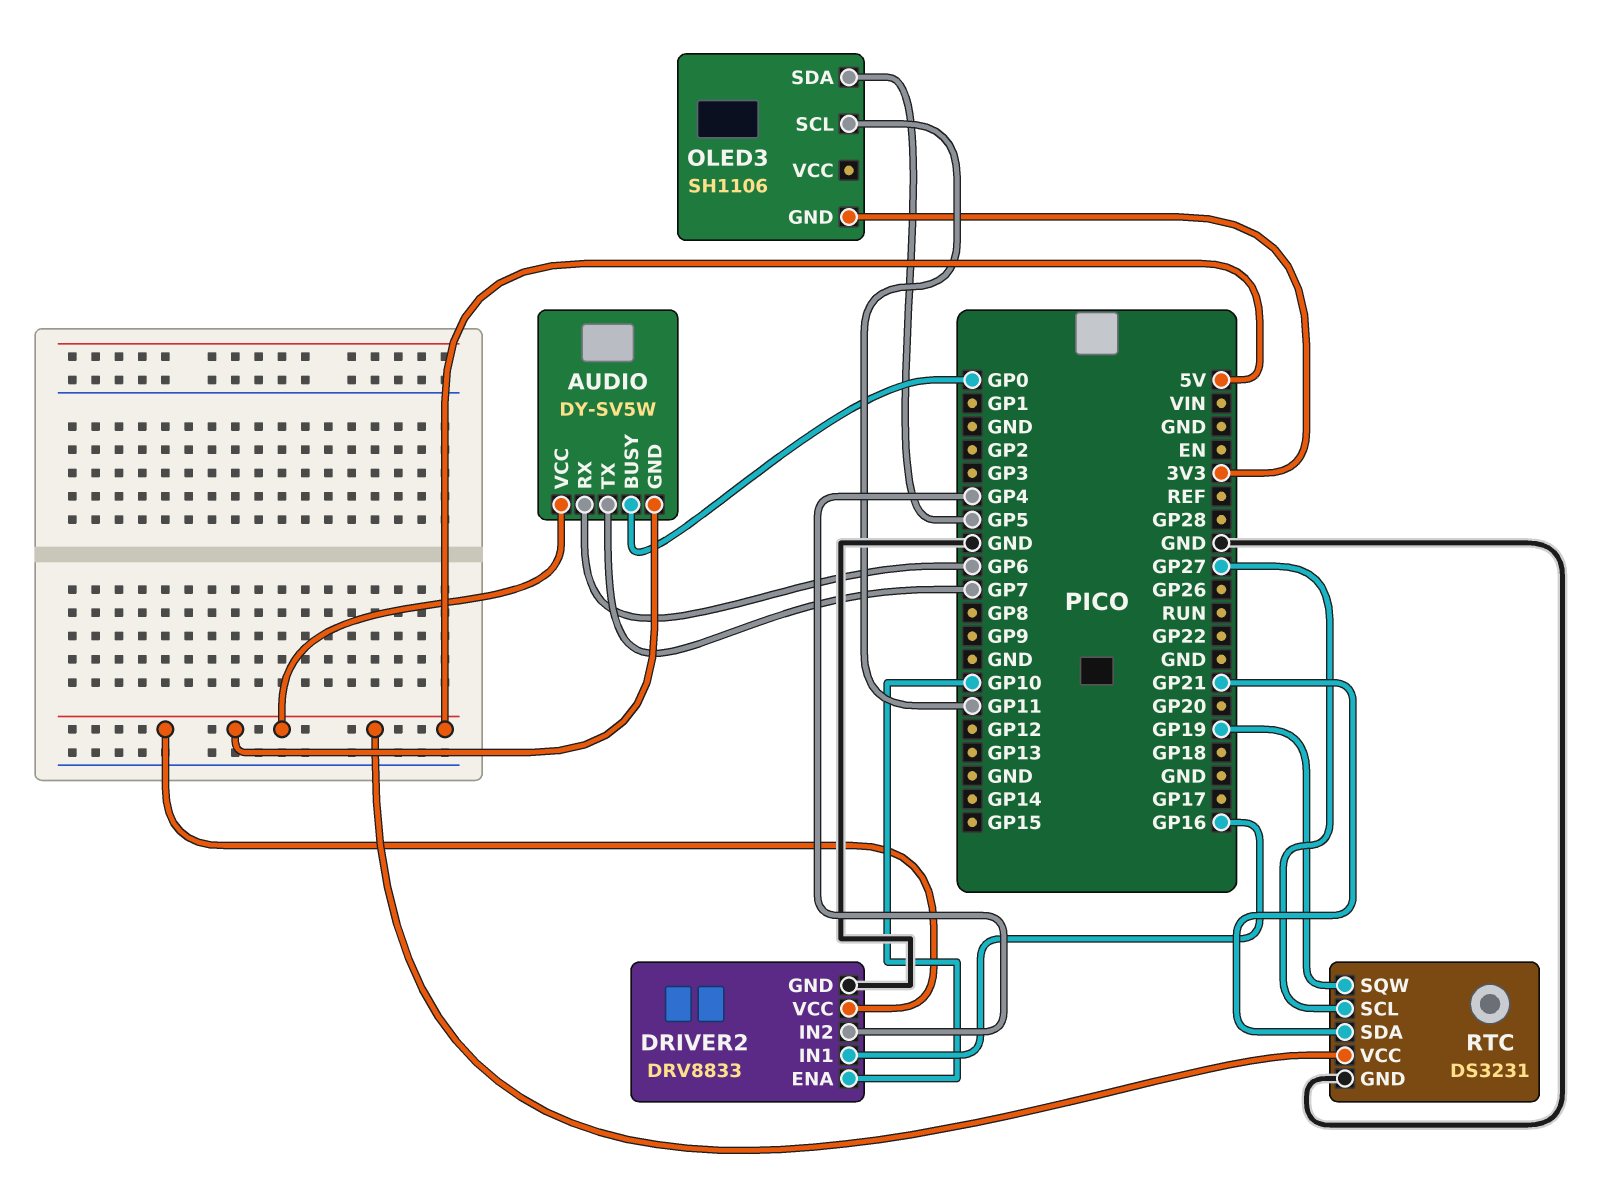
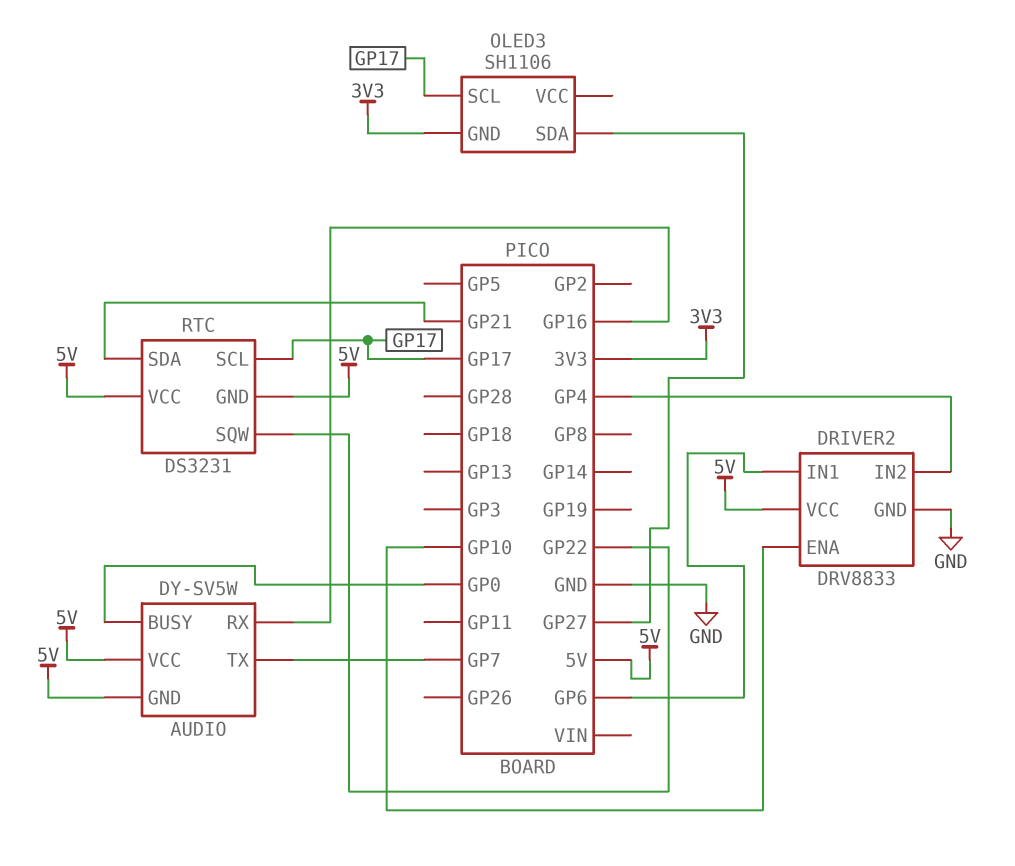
AUDIO pin RX: GP6 -> GP16
DRIVER2 pin IN1: GP16 -> GP6
OLED3 pin SCL: GP11 -> GP17
OLED3 pin SDA: GP5 -> GP27
RTC pin GND: GND -> 5V
RTC pin SCL: GP27 -> GP17
RTC pin SQW: GP19 -> GP22

